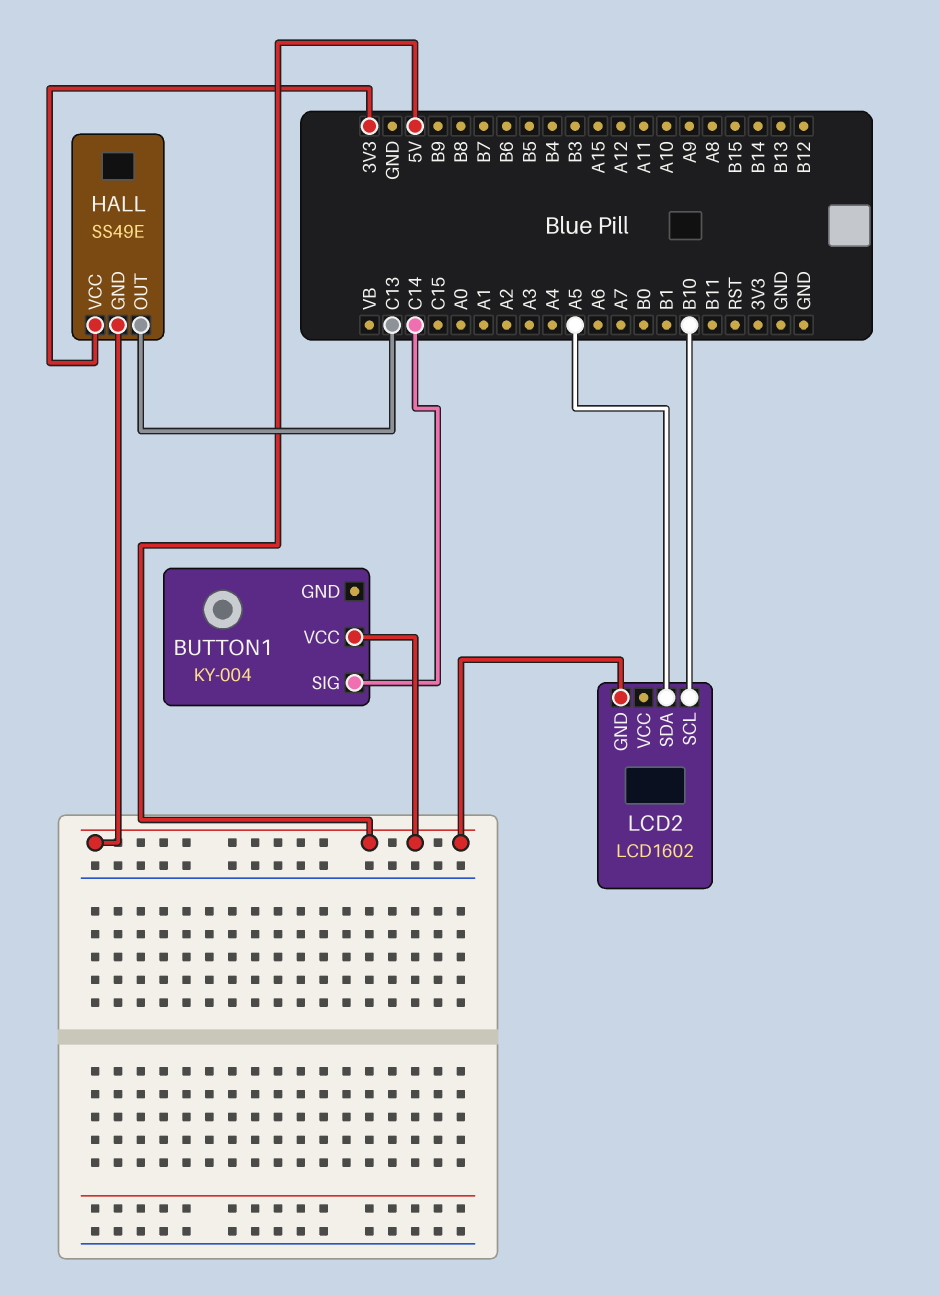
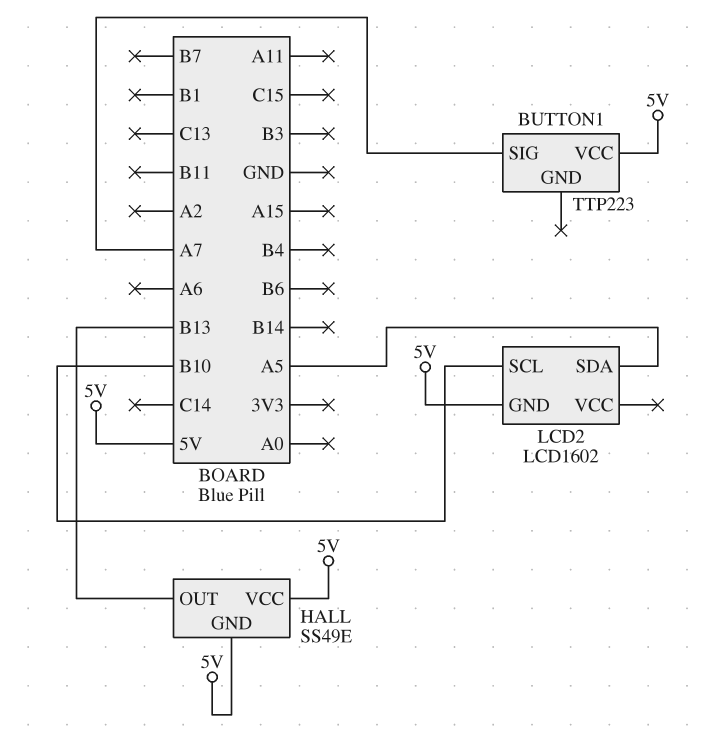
BUTTON1: KY-004 -> TTP223
BUTTON1 pin SIG: C14 -> A7
HALL pin OUT: C13 -> B13
HALL pin VCC: 3V3 -> 5V

